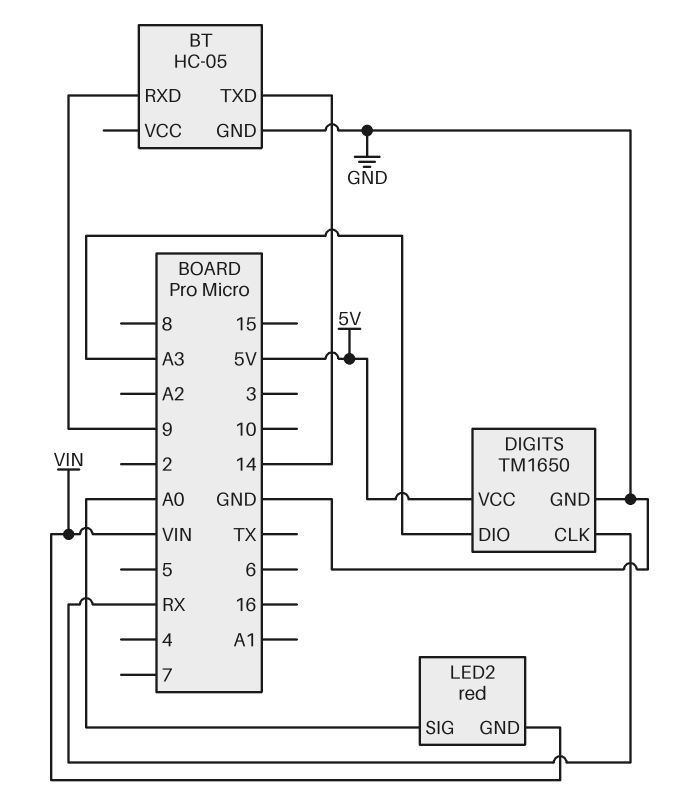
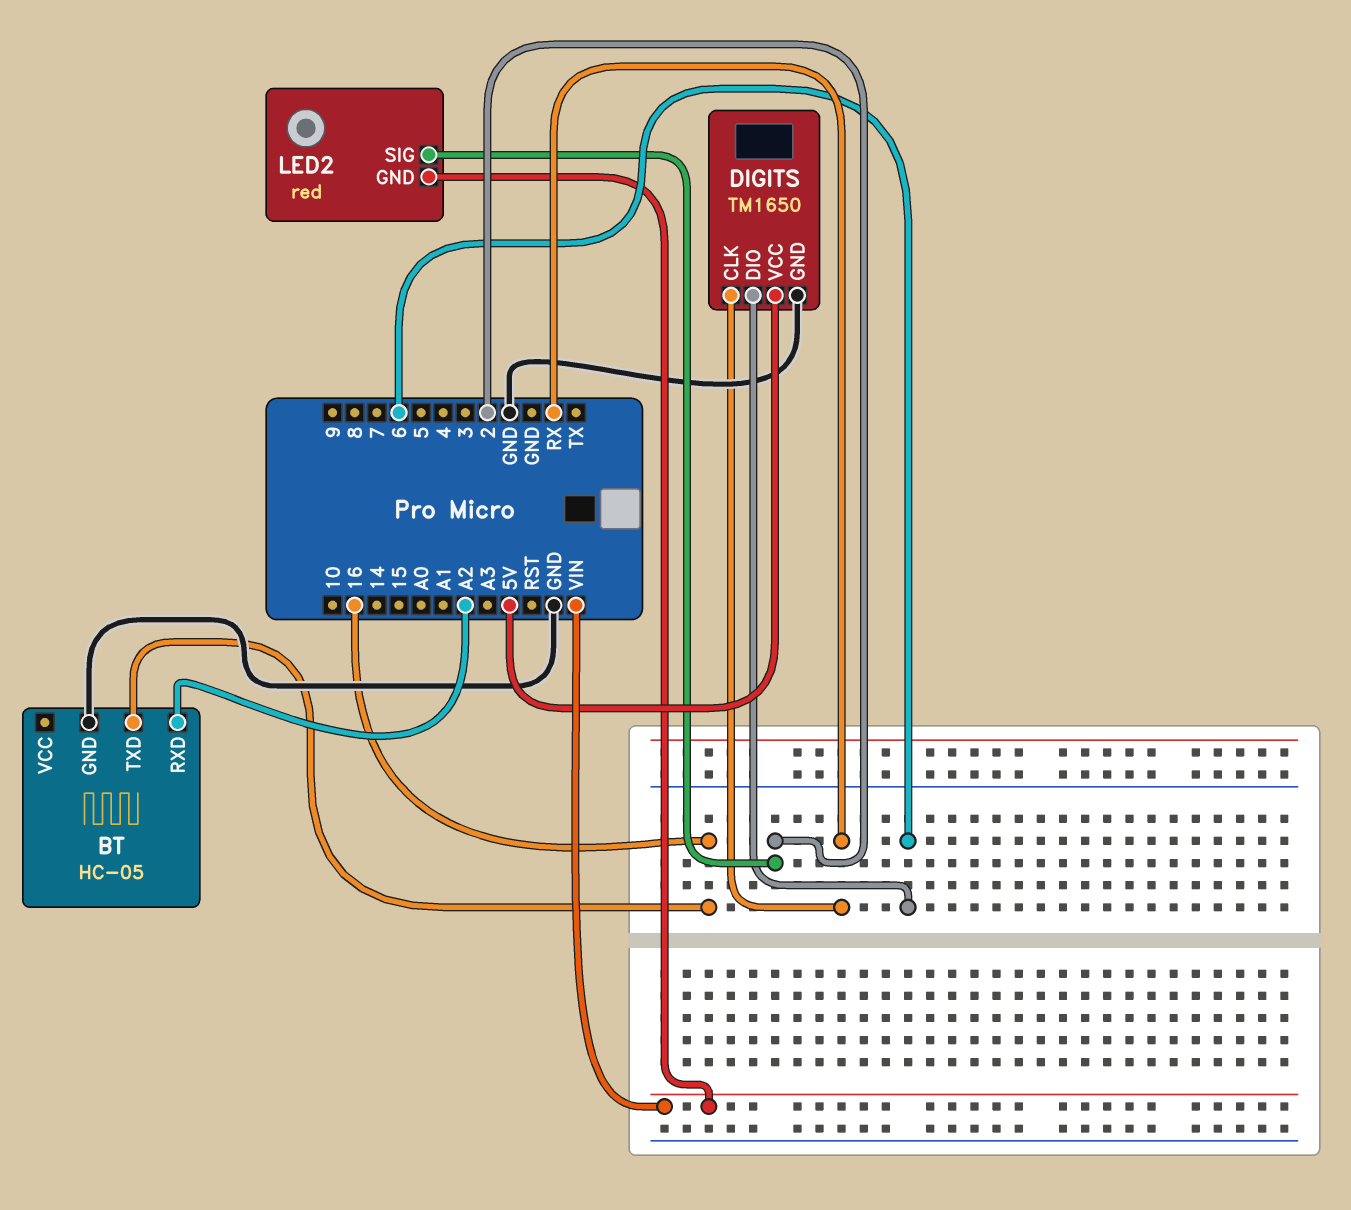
BT pin RXD: 9 -> A2
BT pin TXD: 14 -> 16
DIGITS pin DIO: A3 -> 6
LED2 pin SIG: A0 -> 2

